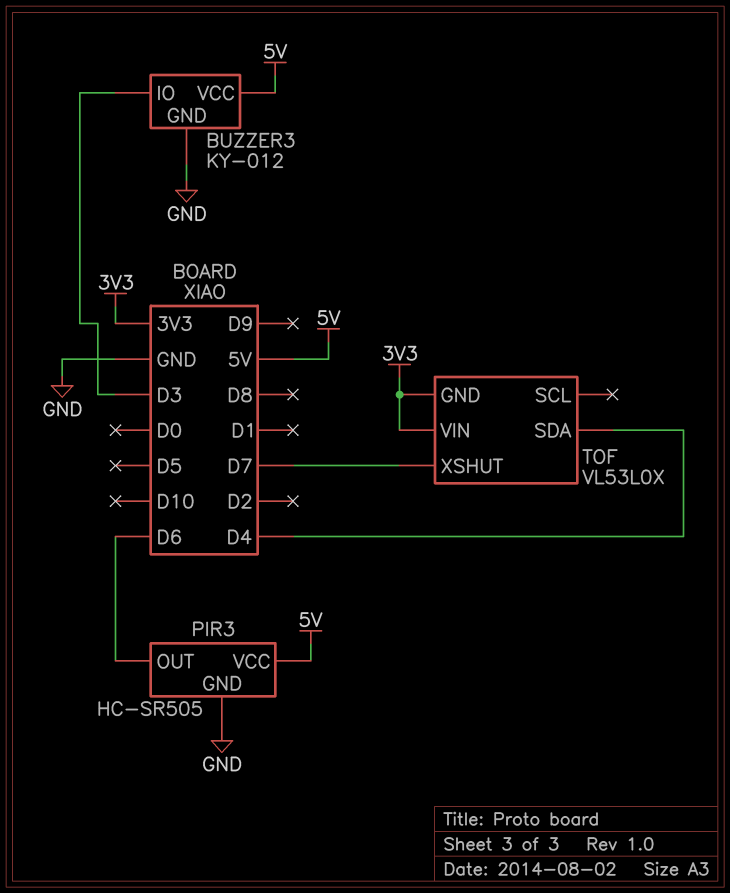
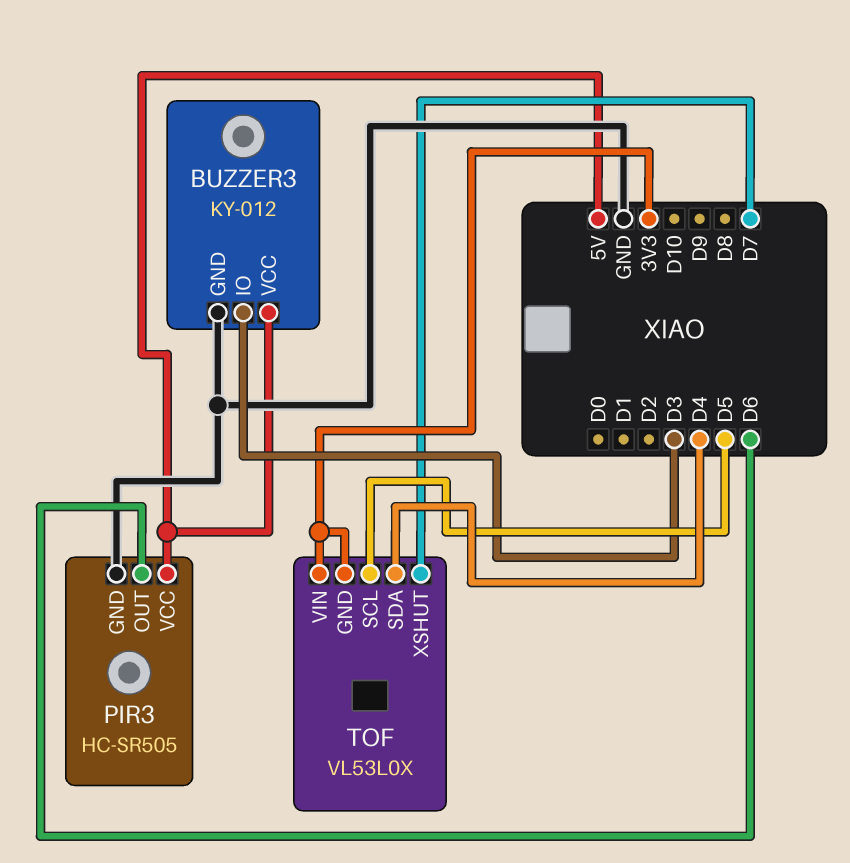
TOF pin SCL: none -> D5

